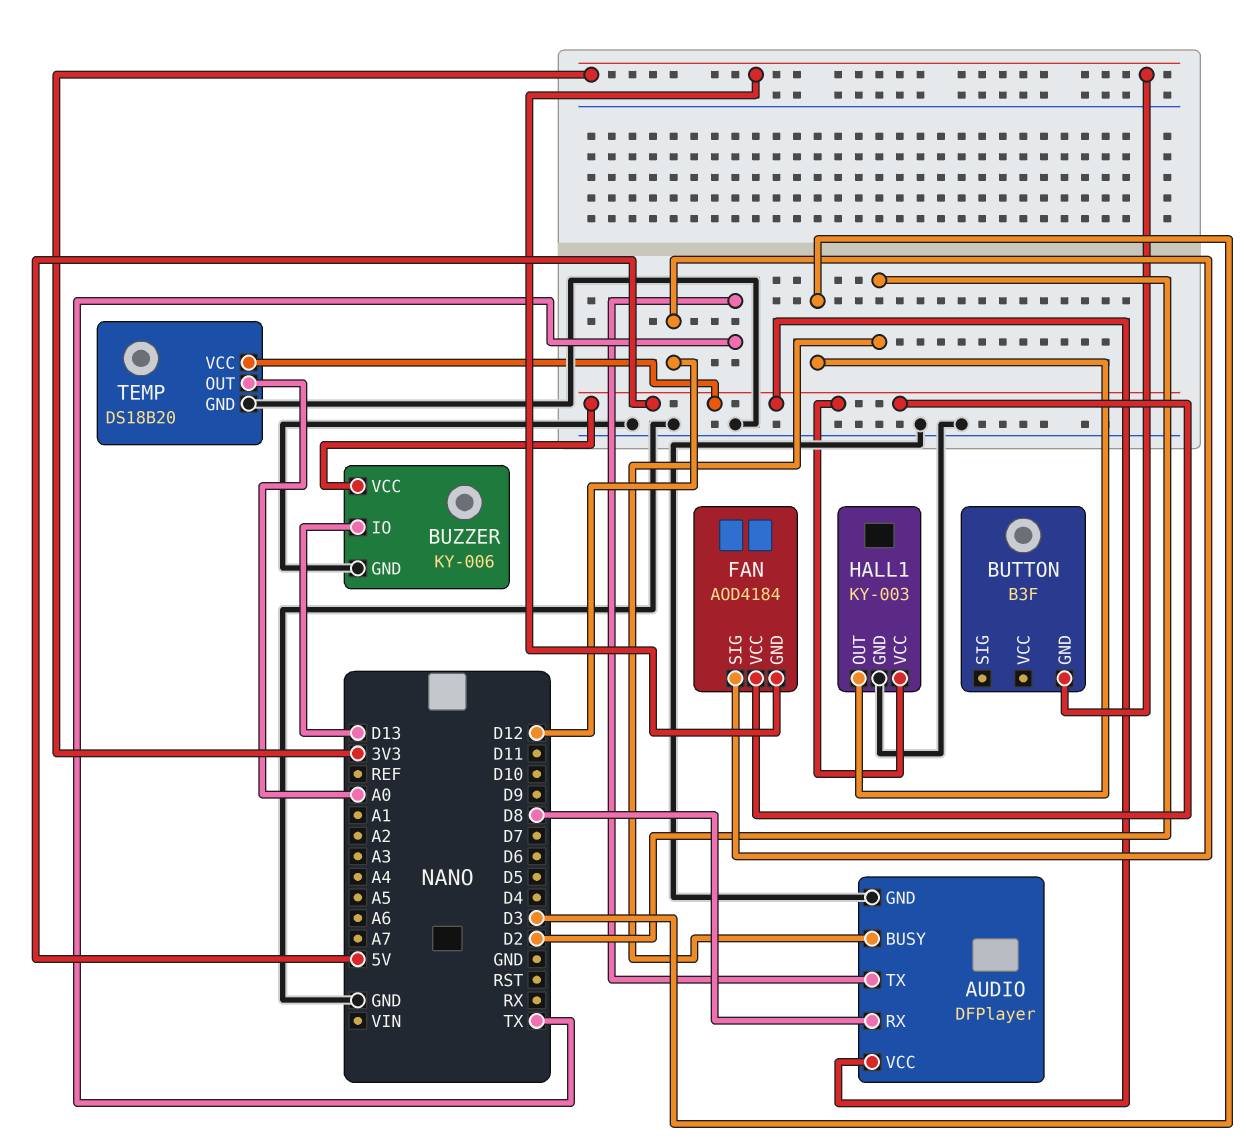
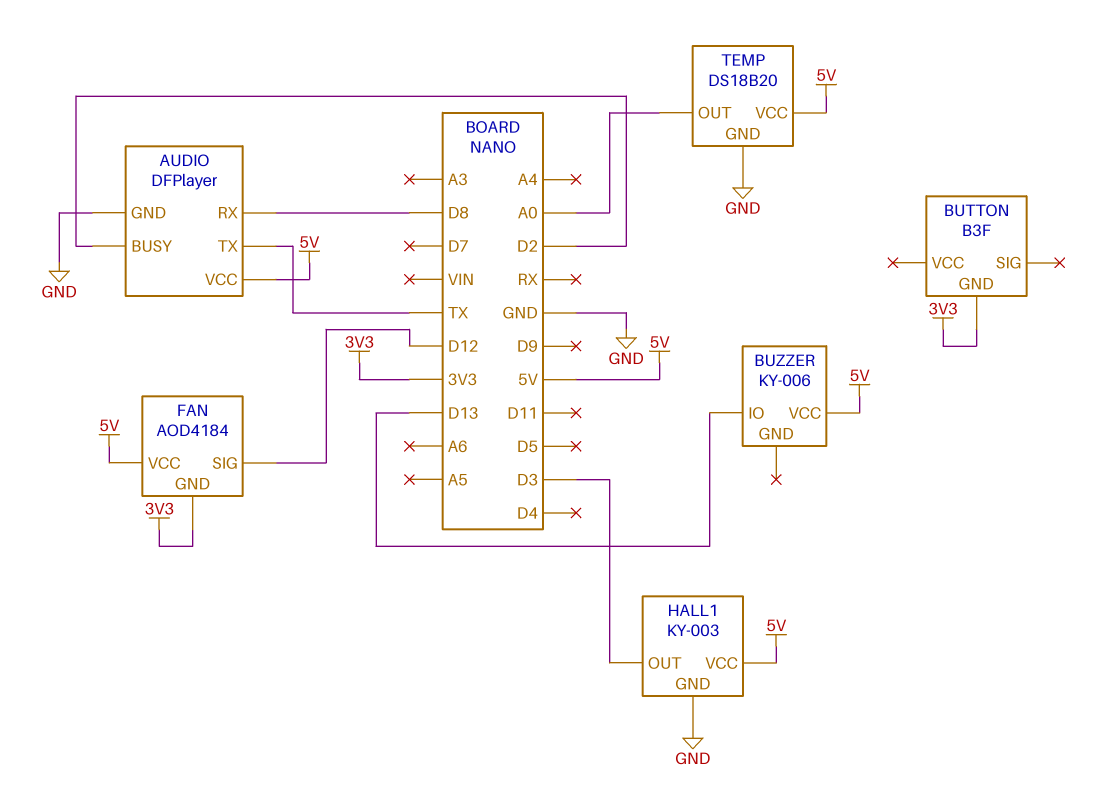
BUZZER pin GND: GND -> none

